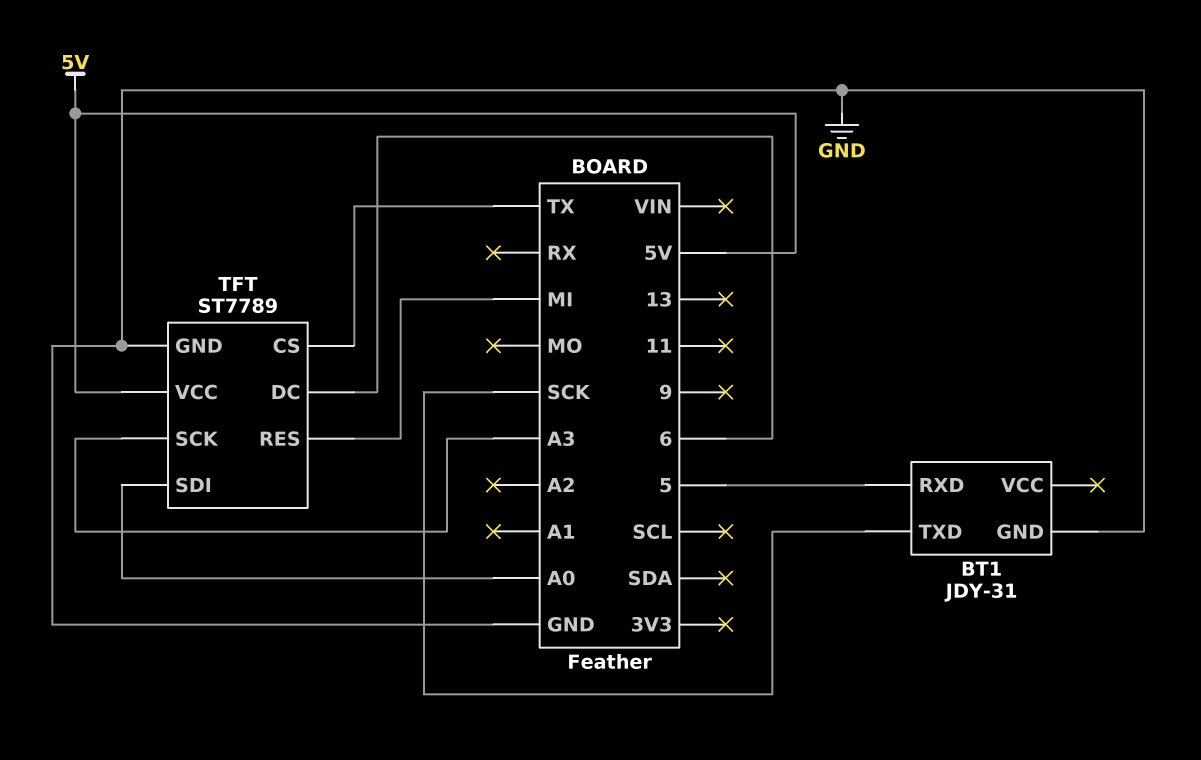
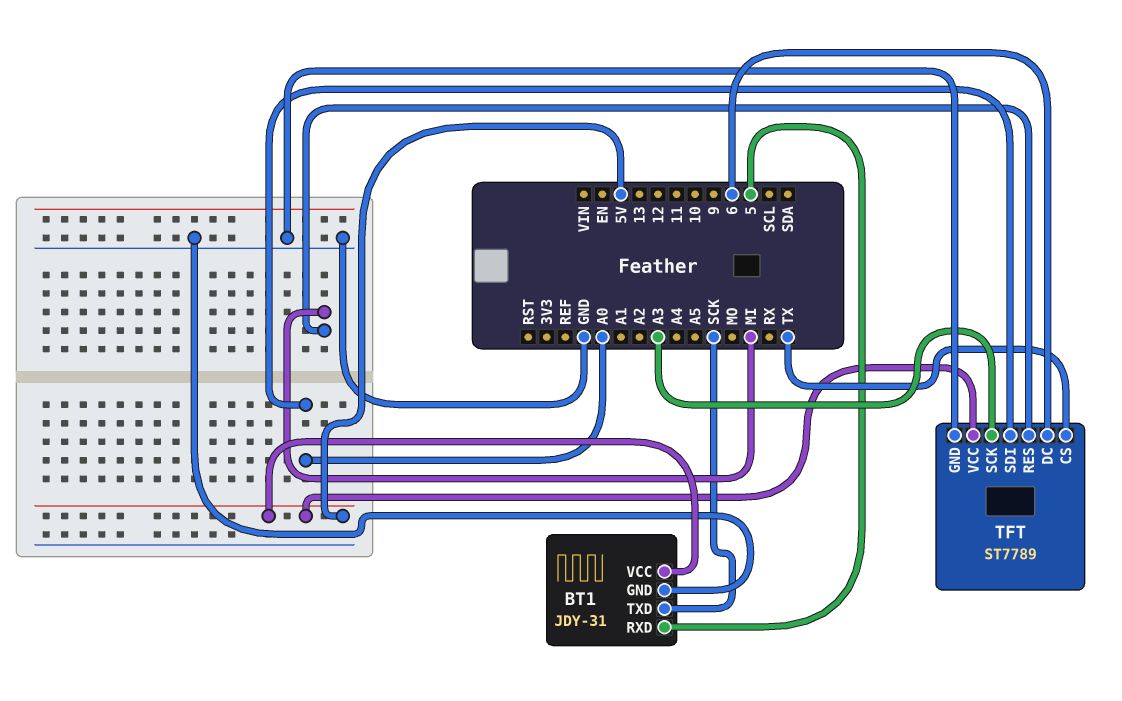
BT1 pin VCC: none -> 5V

